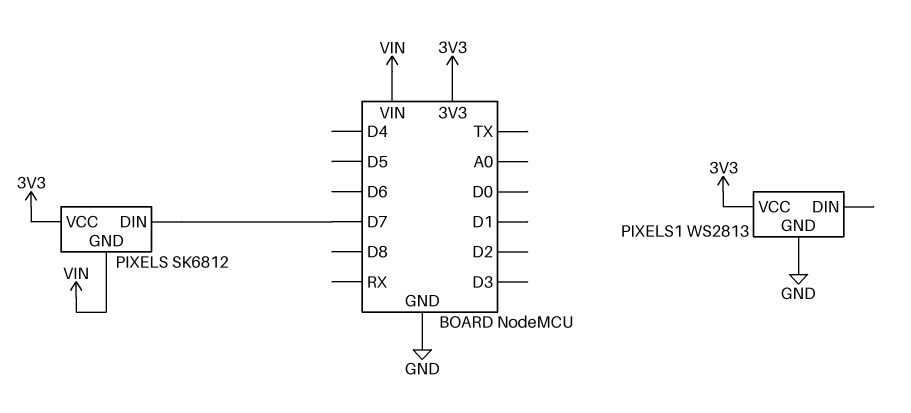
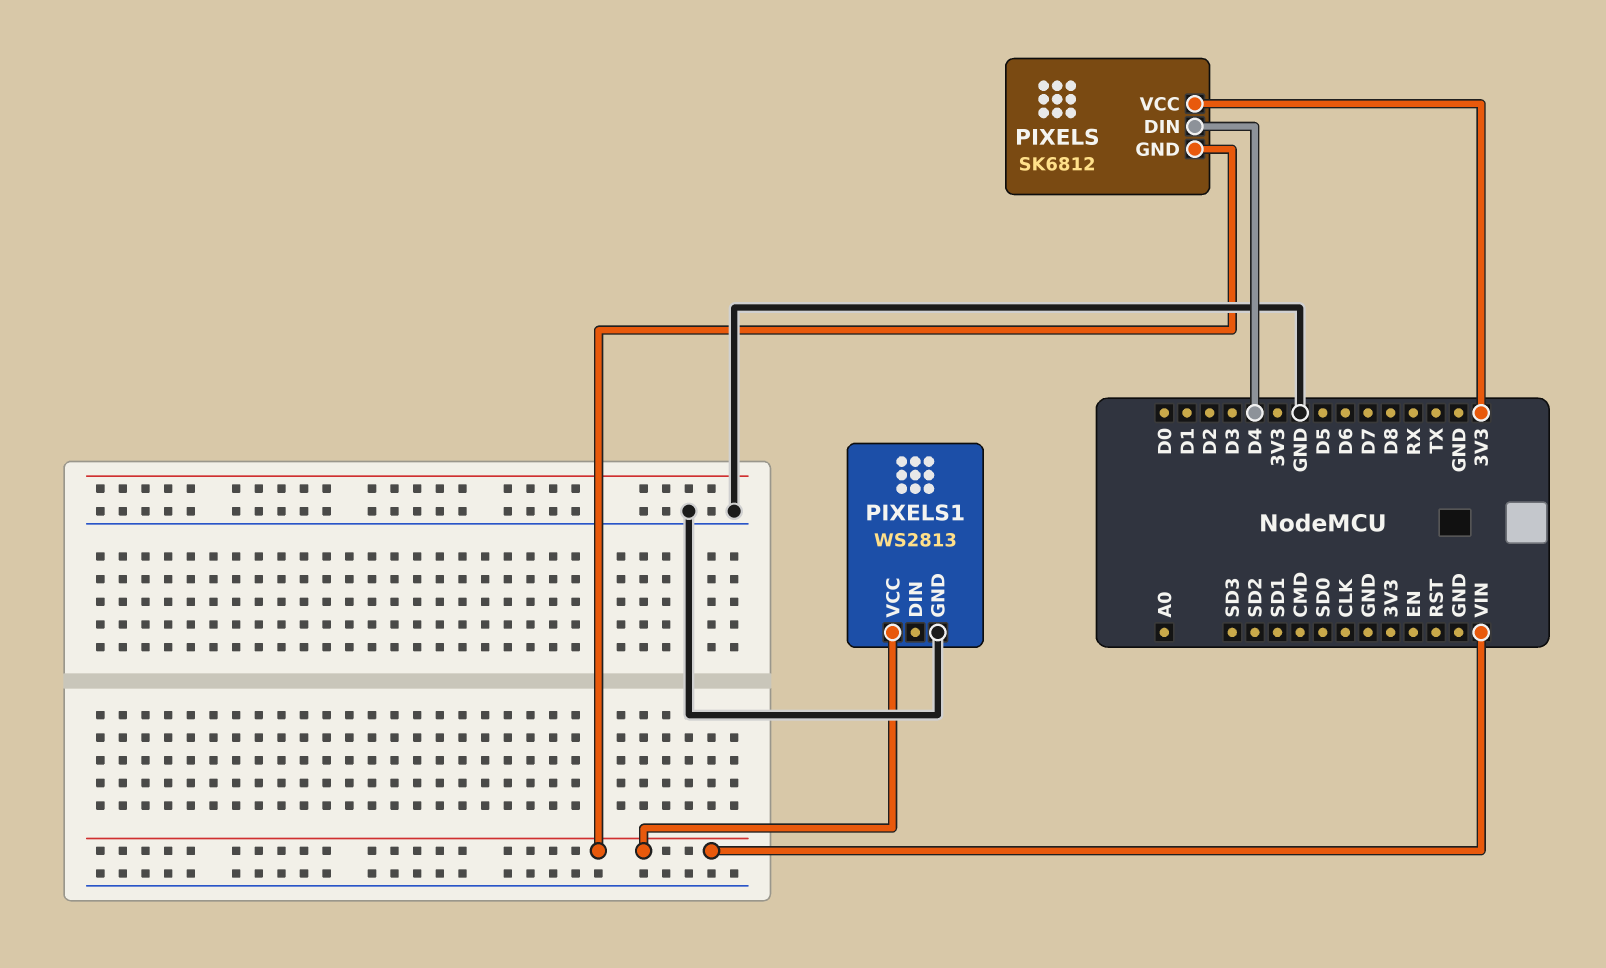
PIXELS pin DIN: D7 -> D4
PIXELS1 pin VCC: 3V3 -> VIN

